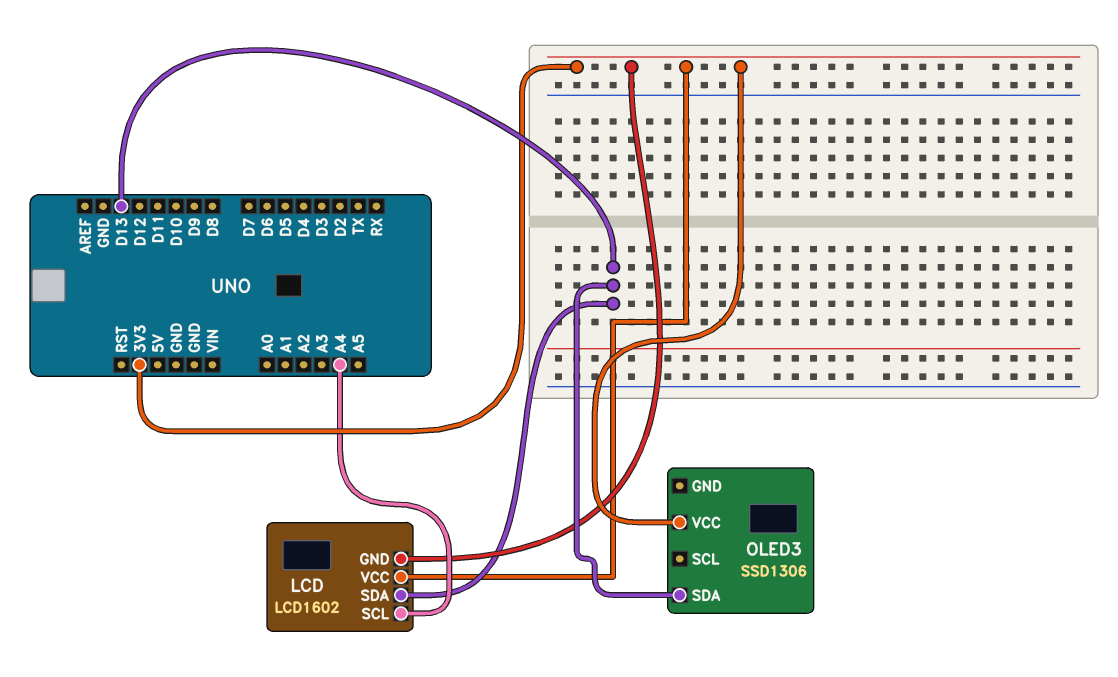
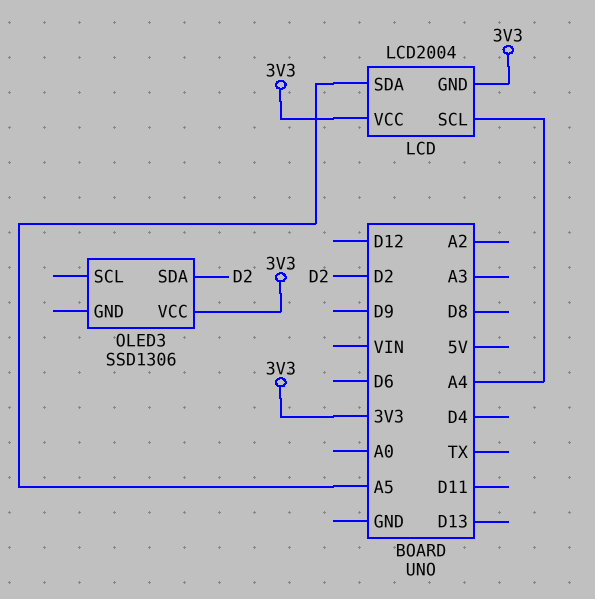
LCD: LCD1602 -> LCD2004
LCD pin SDA: D13 -> A5
OLED3 pin SDA: D13 -> D2

